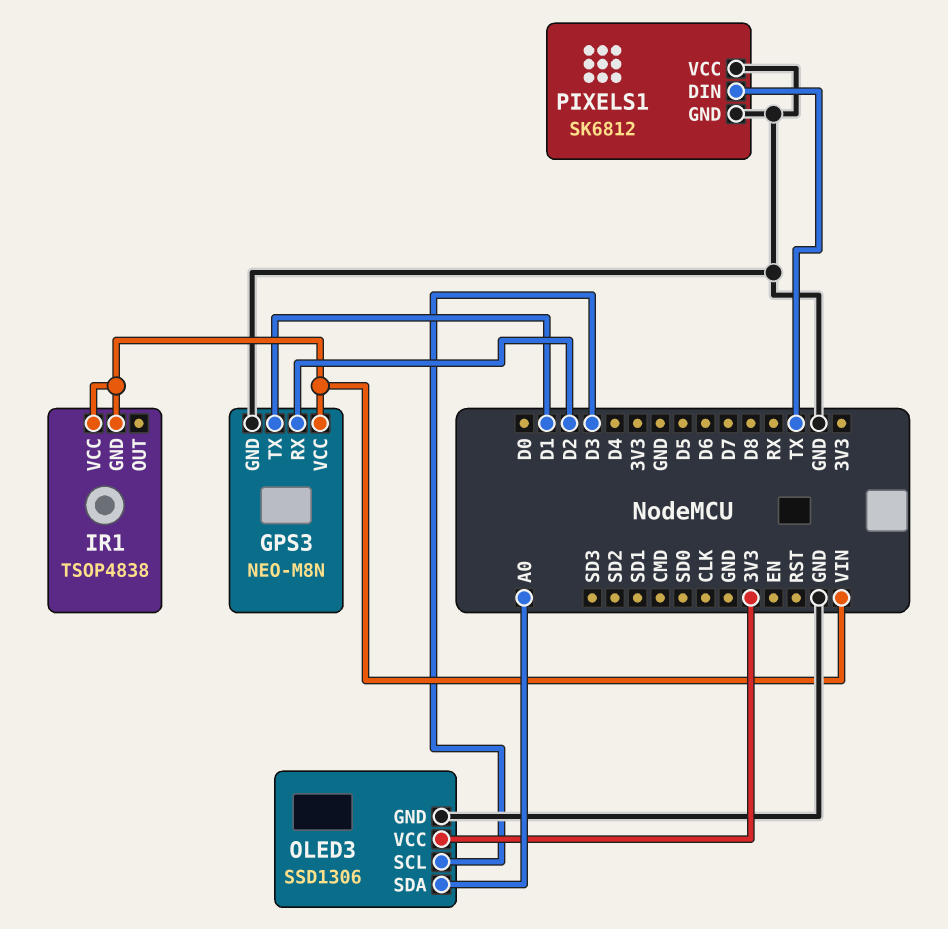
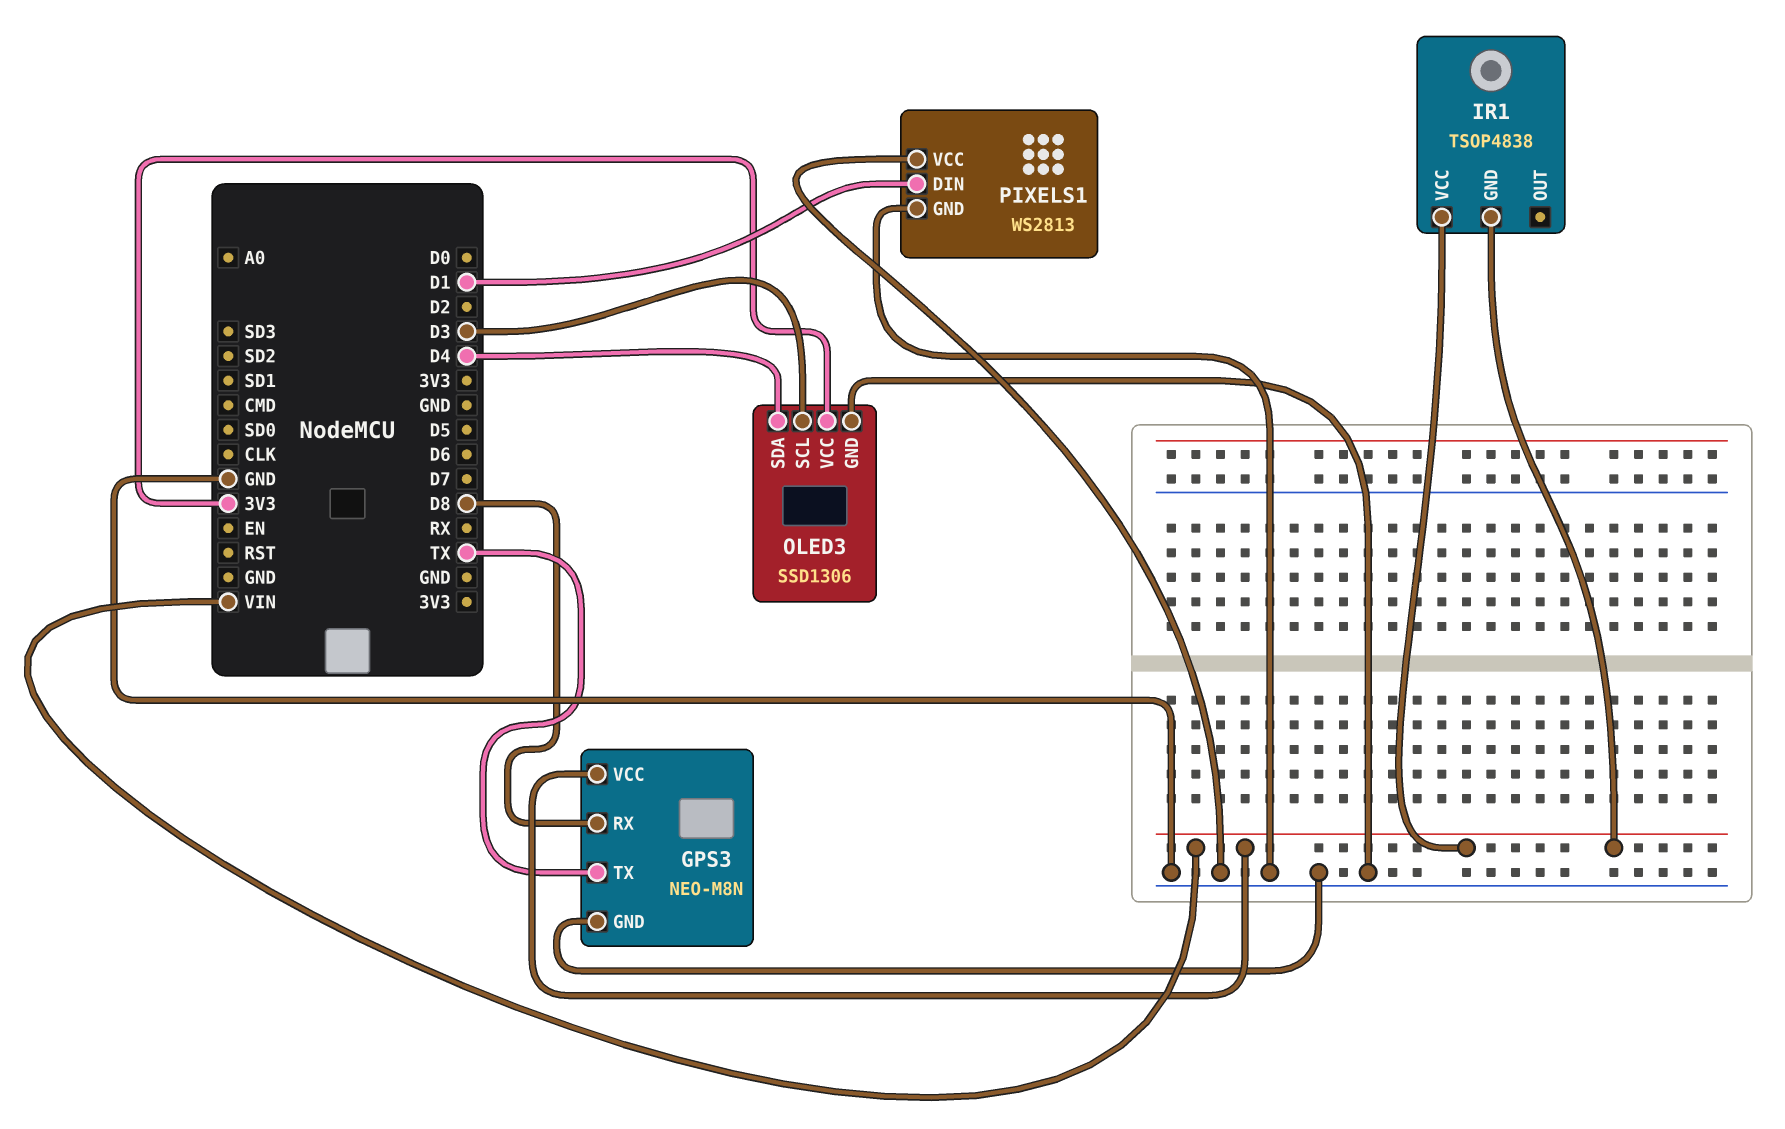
GPS3 pin RX: D2 -> D8
GPS3 pin TX: D1 -> TX
OLED3 pin SDA: A0 -> D4
PIXELS1: SK6812 -> WS2813
PIXELS1 pin DIN: TX -> D1

